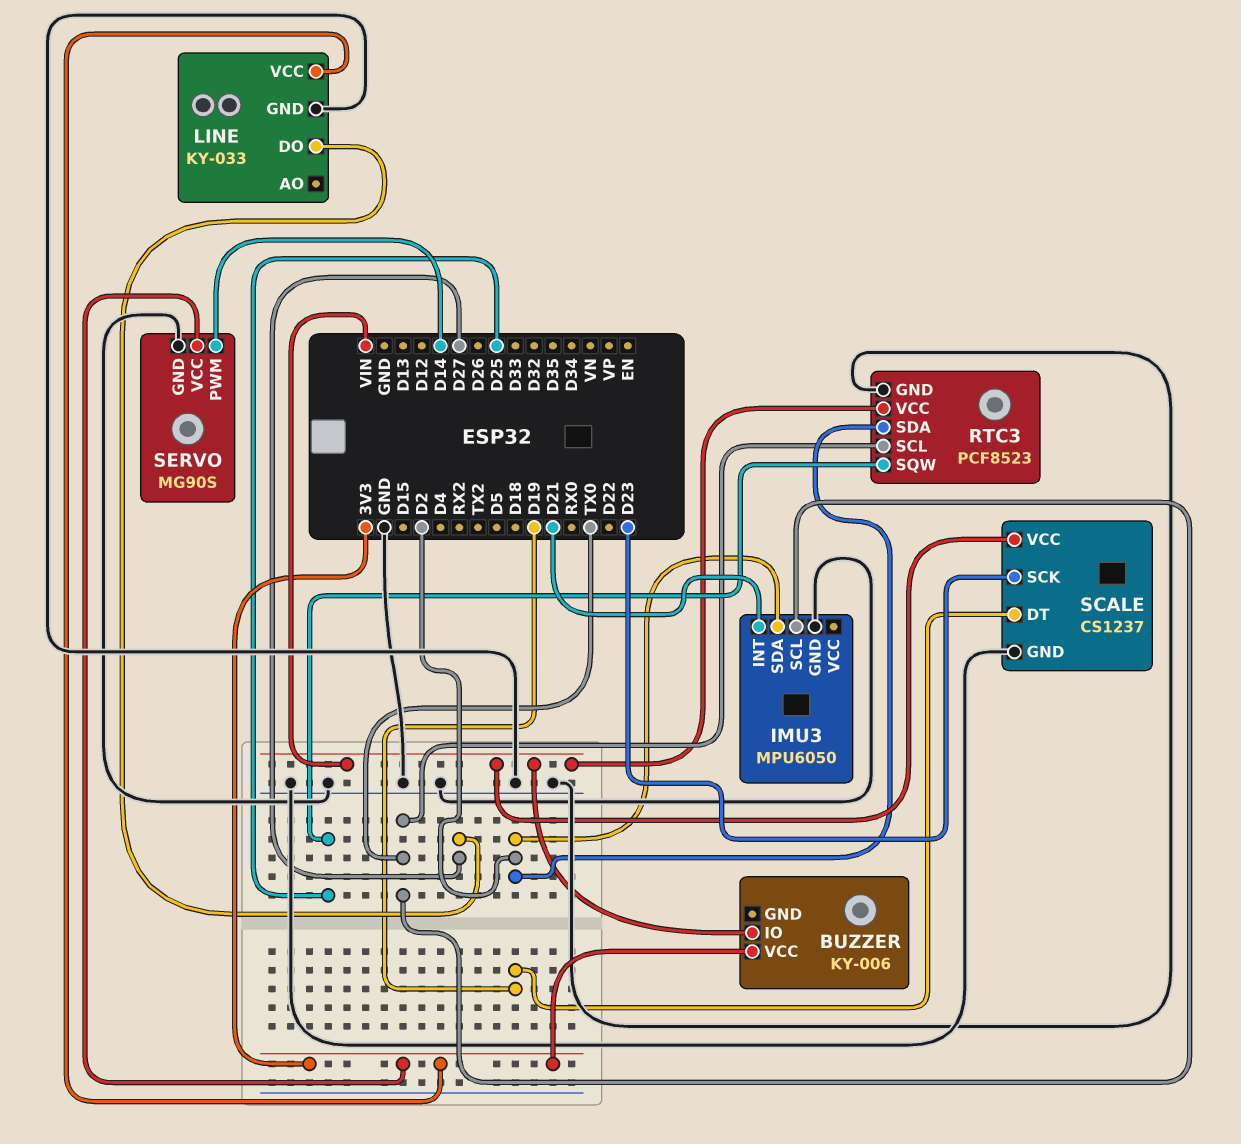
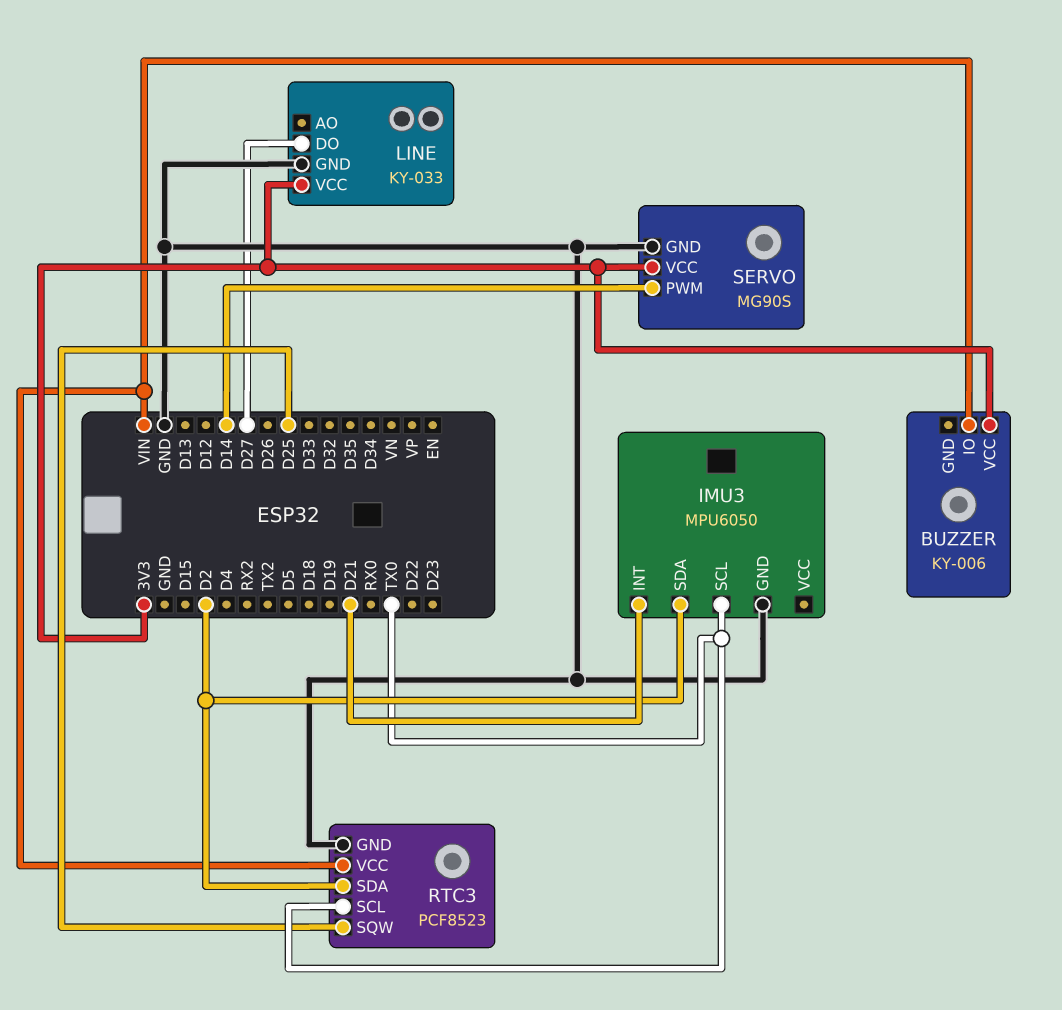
SCALE: CS1237 -> none
SCALE pin DT: D19 -> none
SCALE pin GND: GND -> none
SCALE pin SCK: D23 -> none
SCALE pin VCC: VIN -> none

